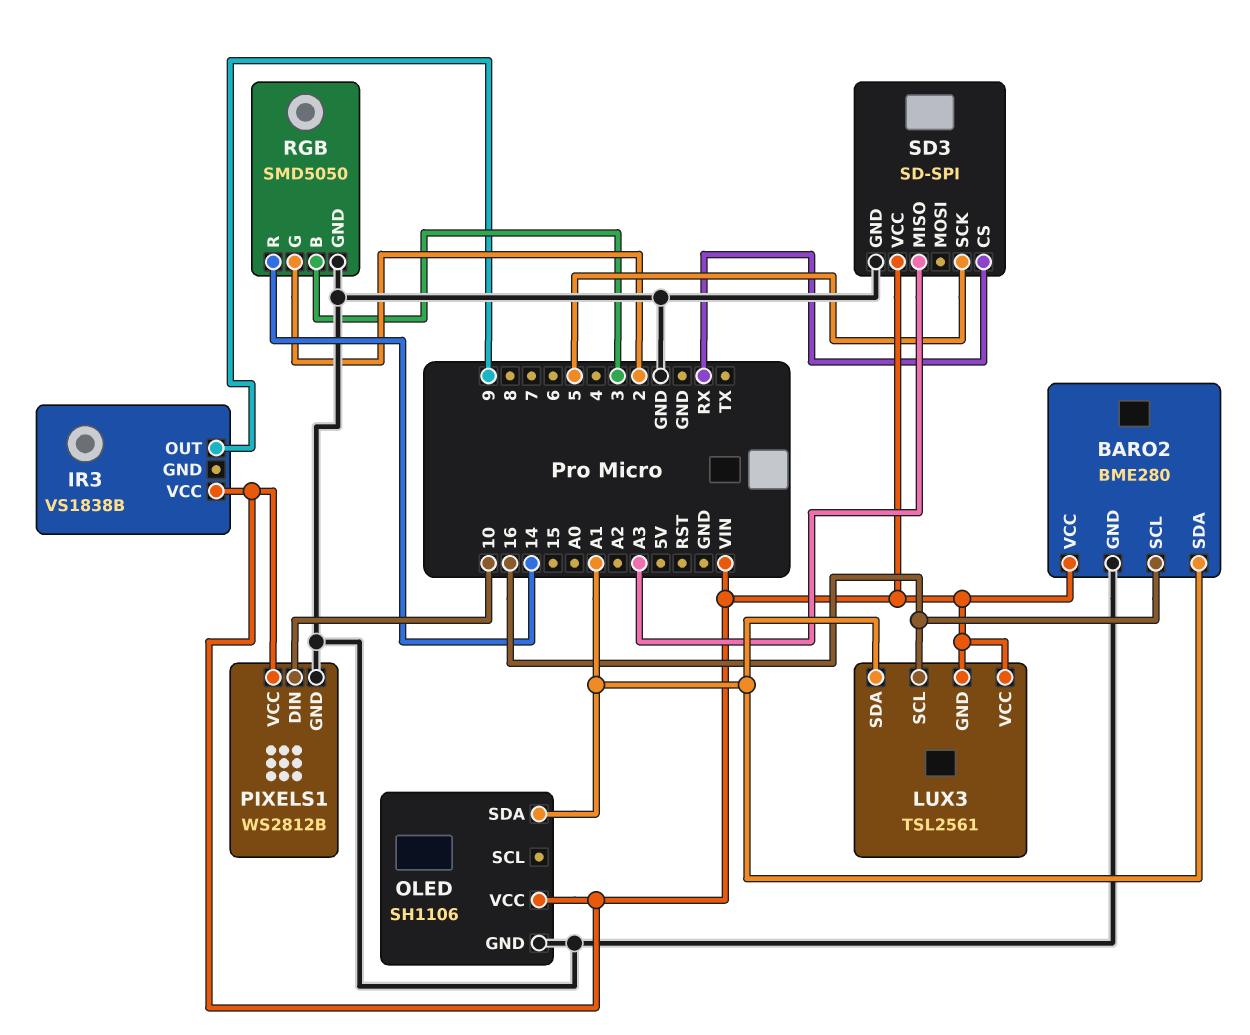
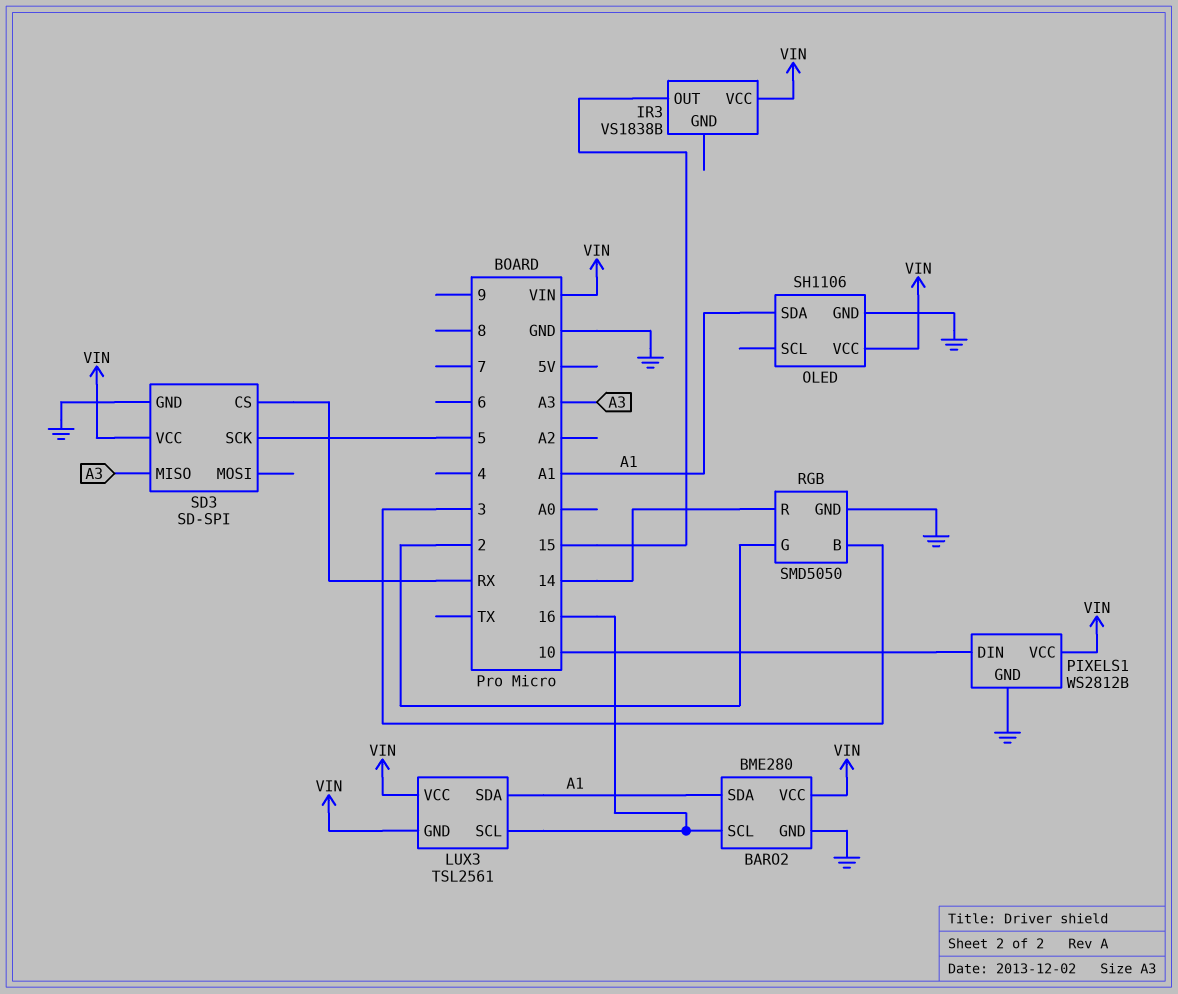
IR3 pin OUT: 9 -> 15

